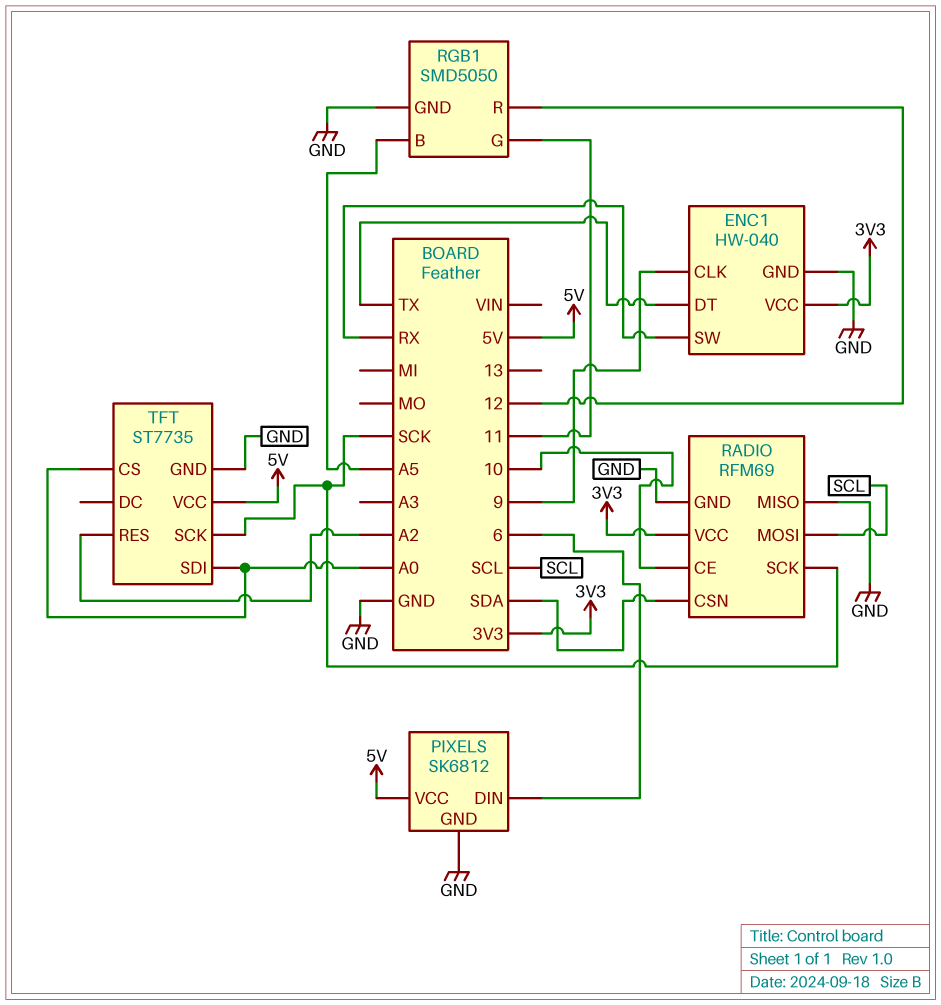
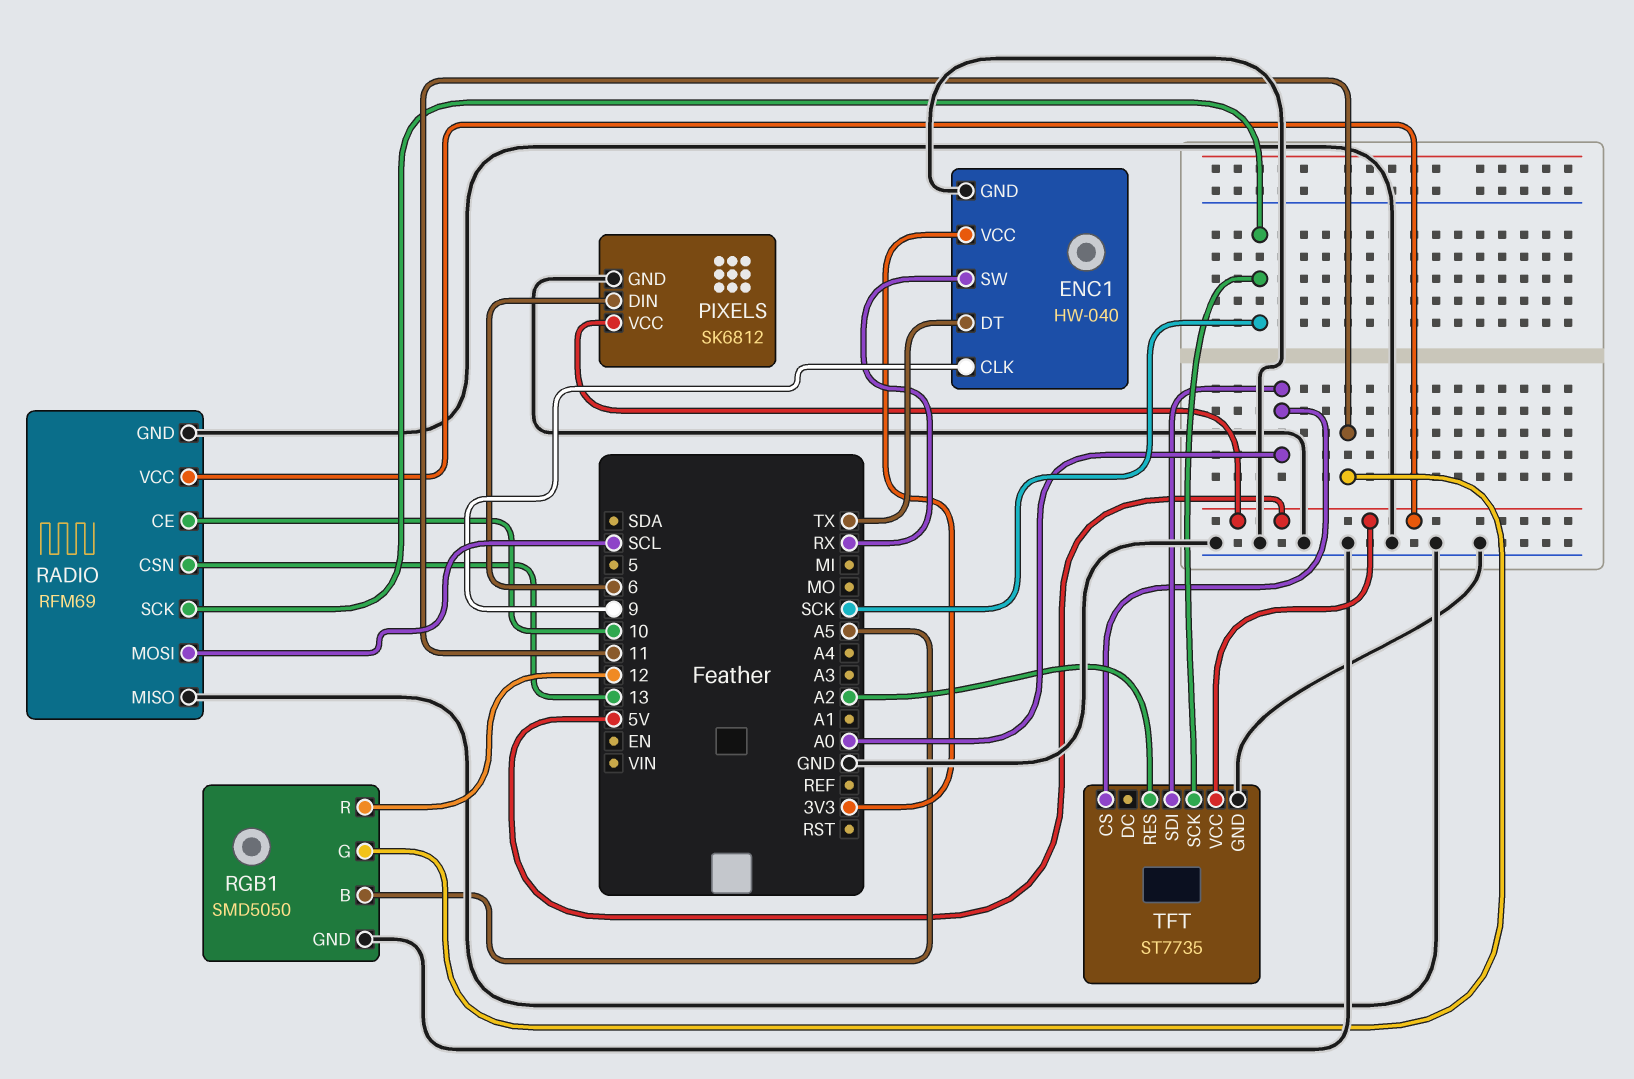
RADIO pin CSN: SDA -> 13
RADIO pin VCC: 3V3 -> 5V

